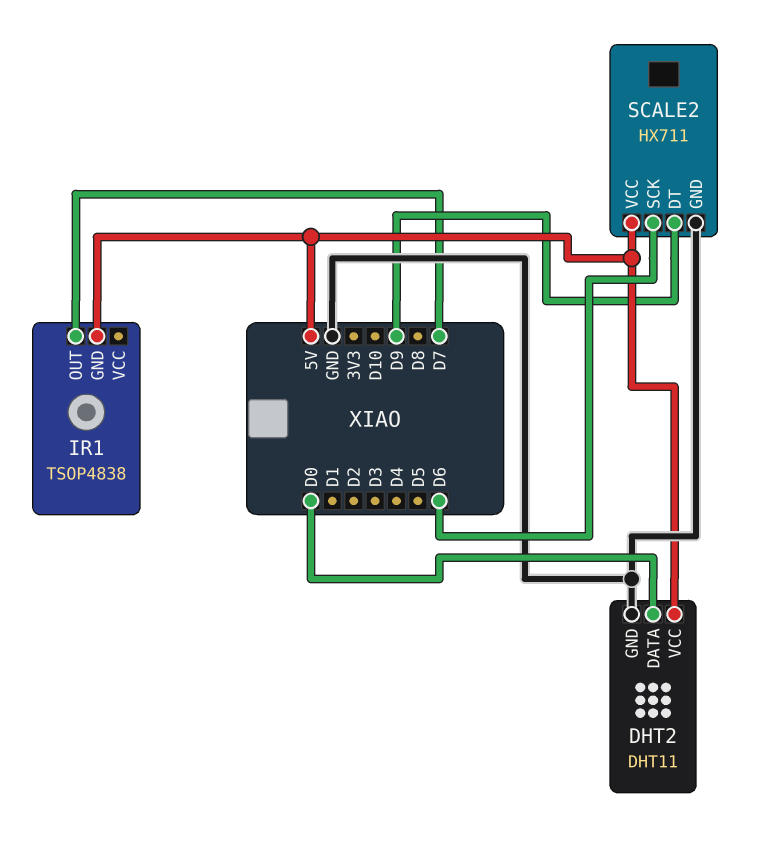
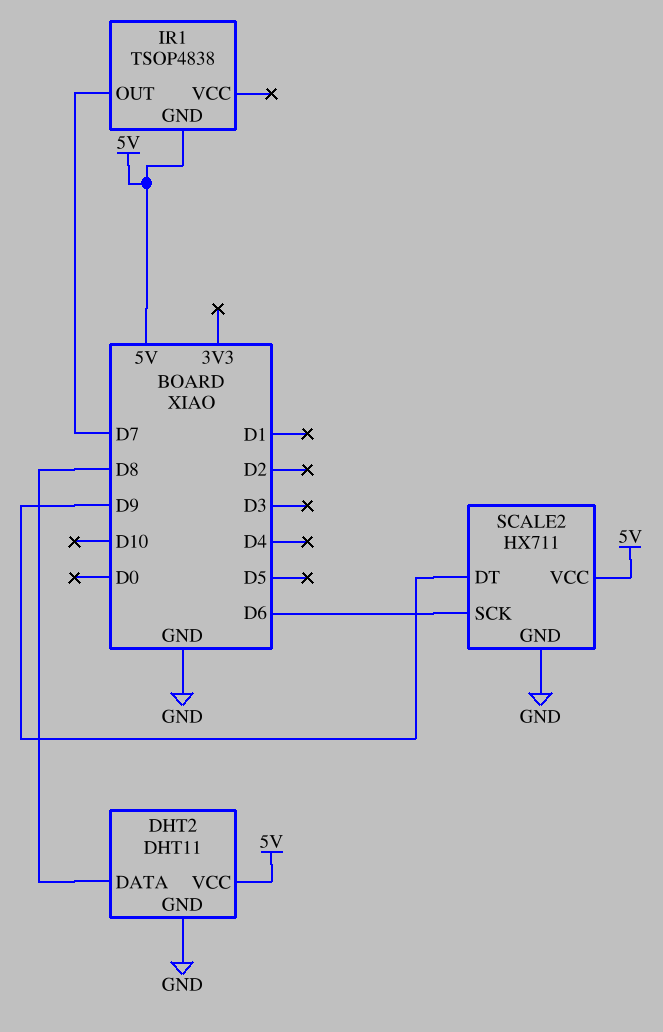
DHT2 pin DATA: D0 -> D8

